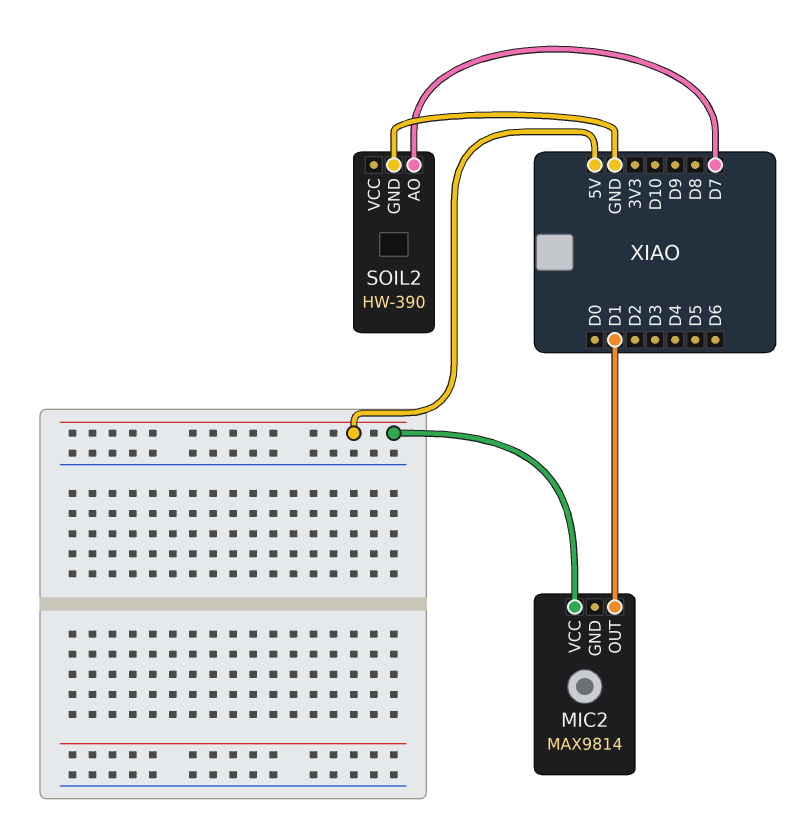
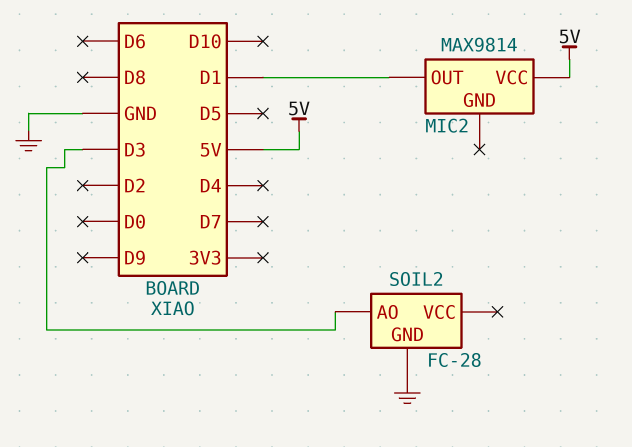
SOIL2: HW-390 -> FC-28
SOIL2 pin AO: D7 -> D3

